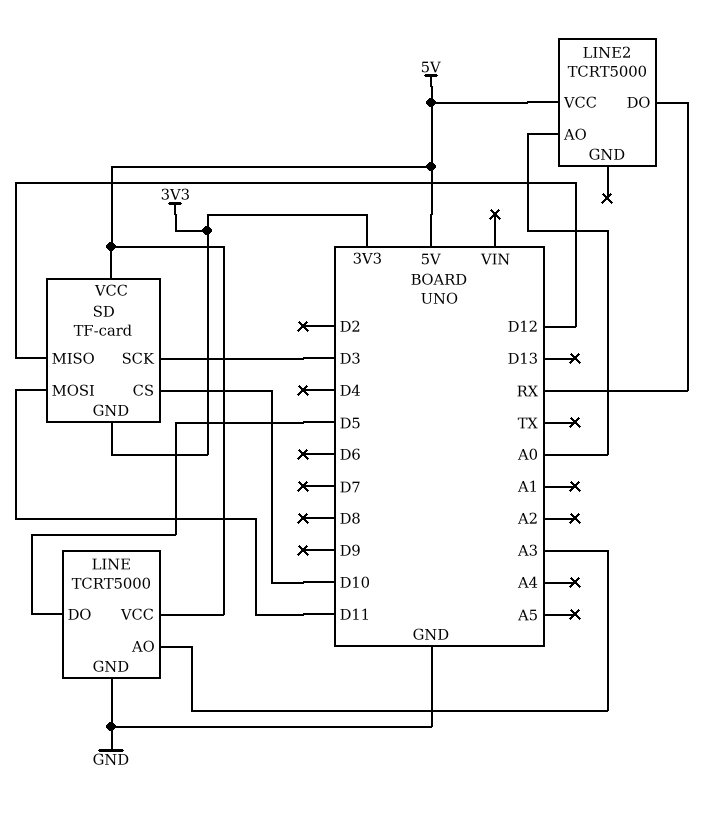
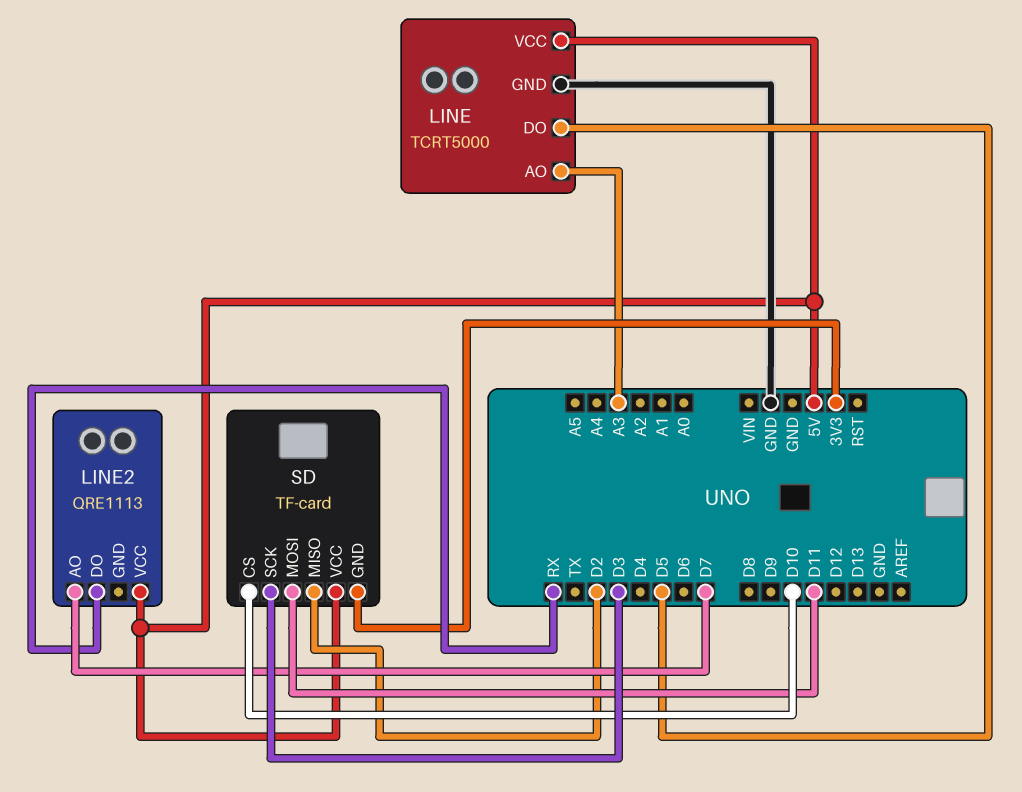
LINE2: TCRT5000 -> QRE1113
LINE2 pin AO: A0 -> D7
SD pin MISO: D12 -> D2

